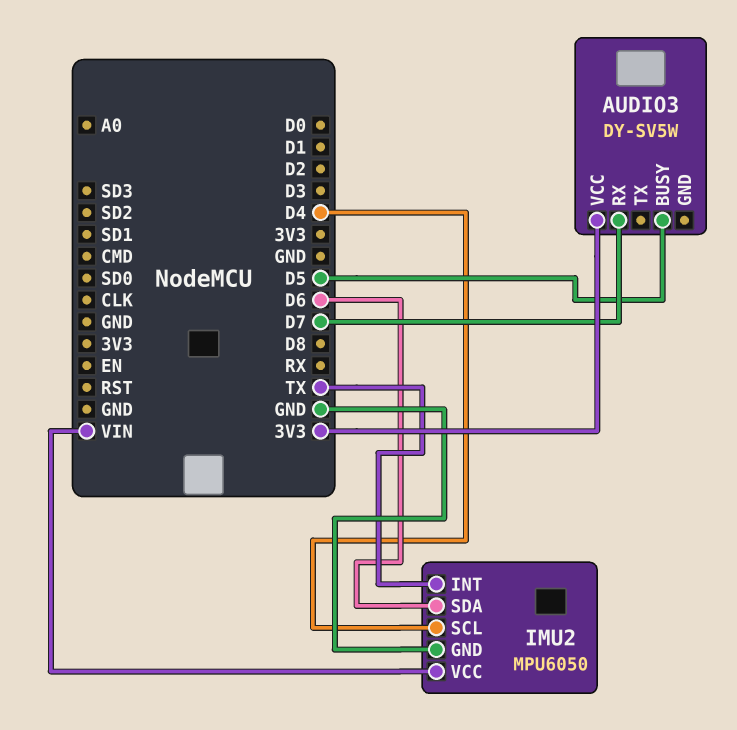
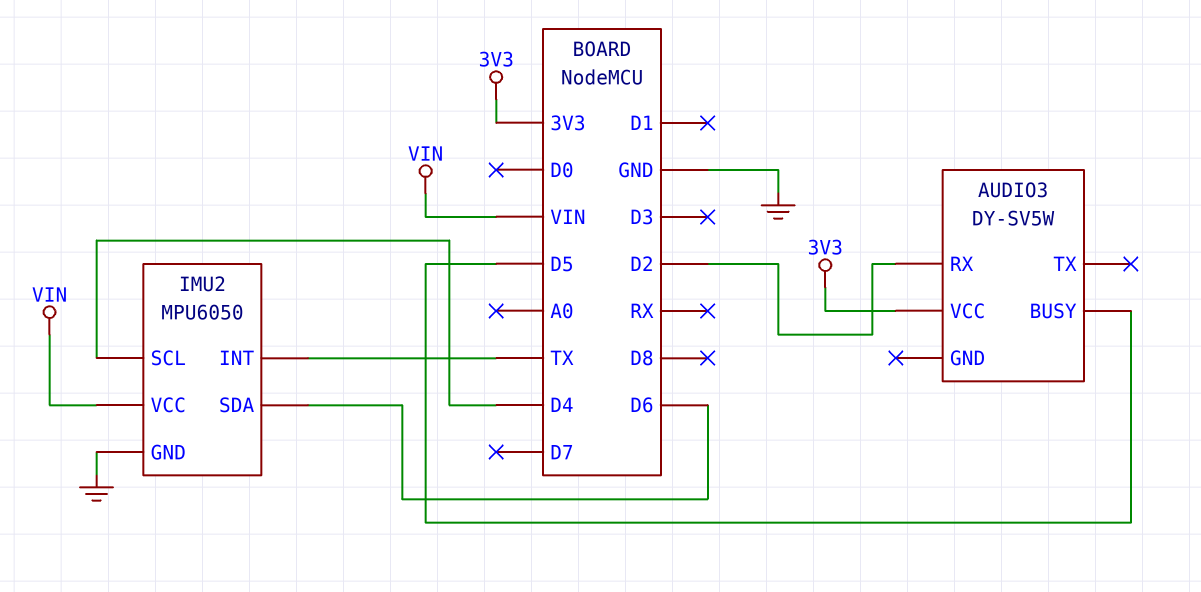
AUDIO3 pin RX: D7 -> D2

